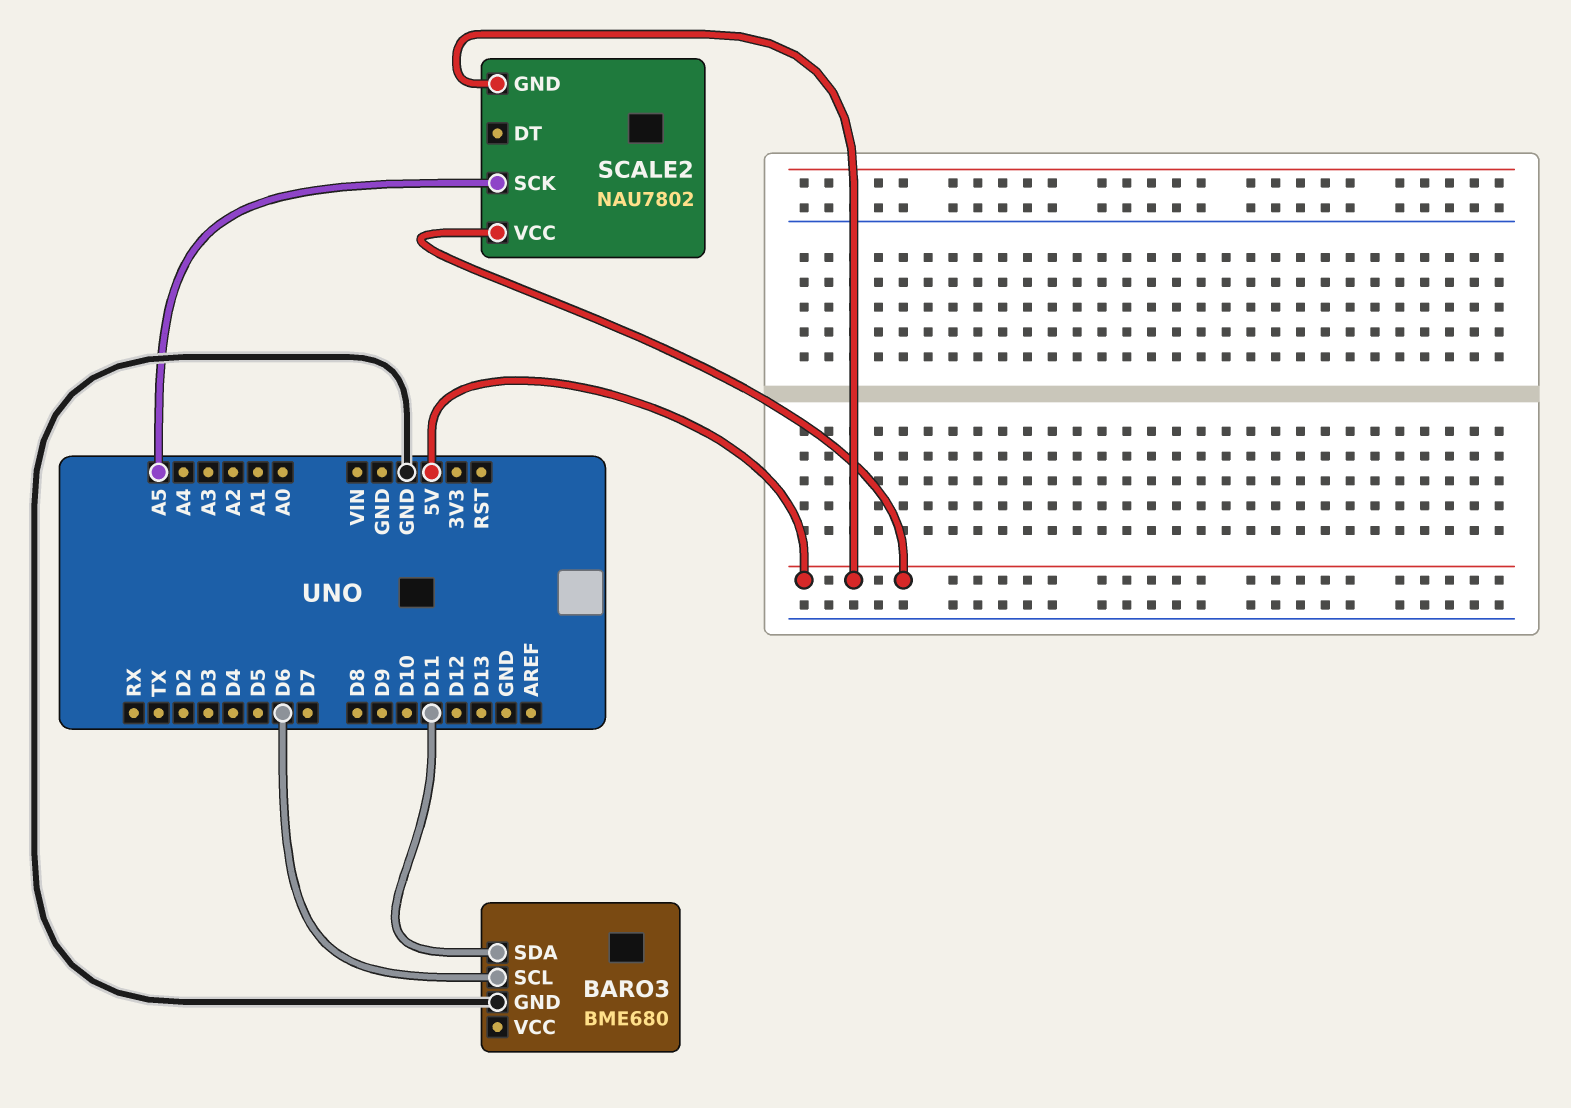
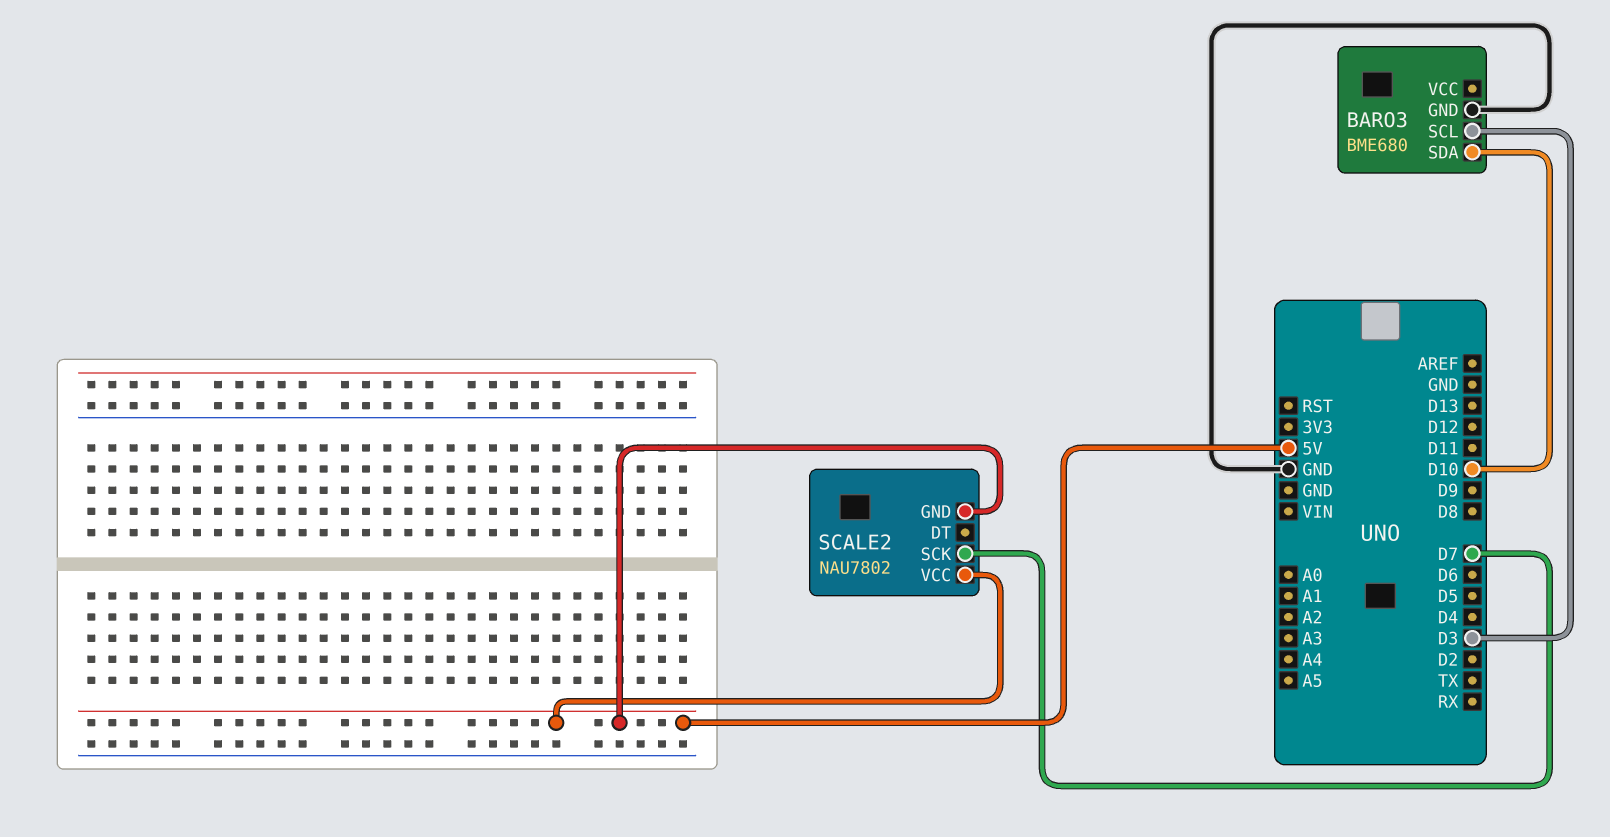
BARO3 pin SCL: D6 -> D3
BARO3 pin SDA: D11 -> D10
SCALE2 pin SCK: A5 -> D7

